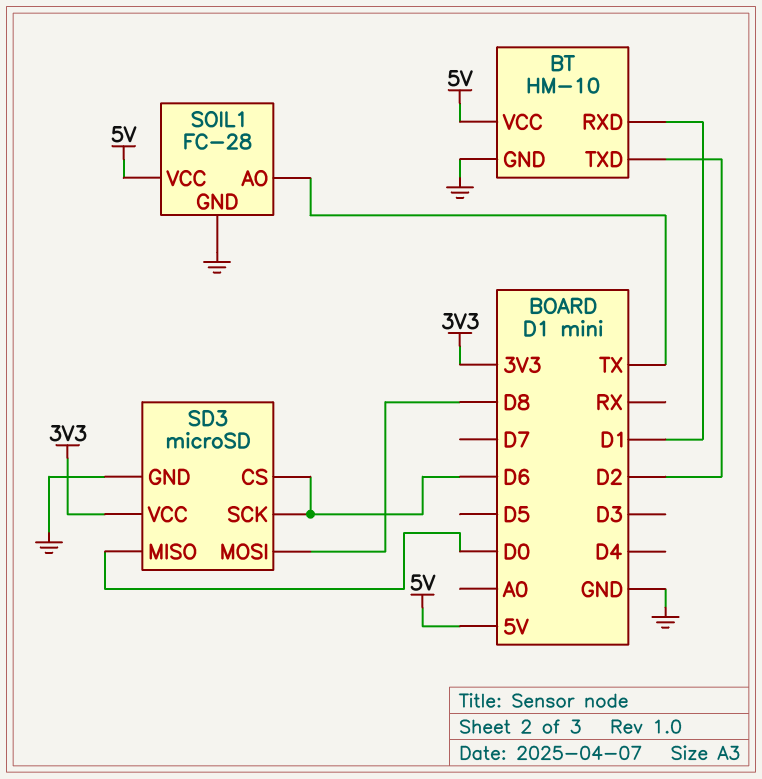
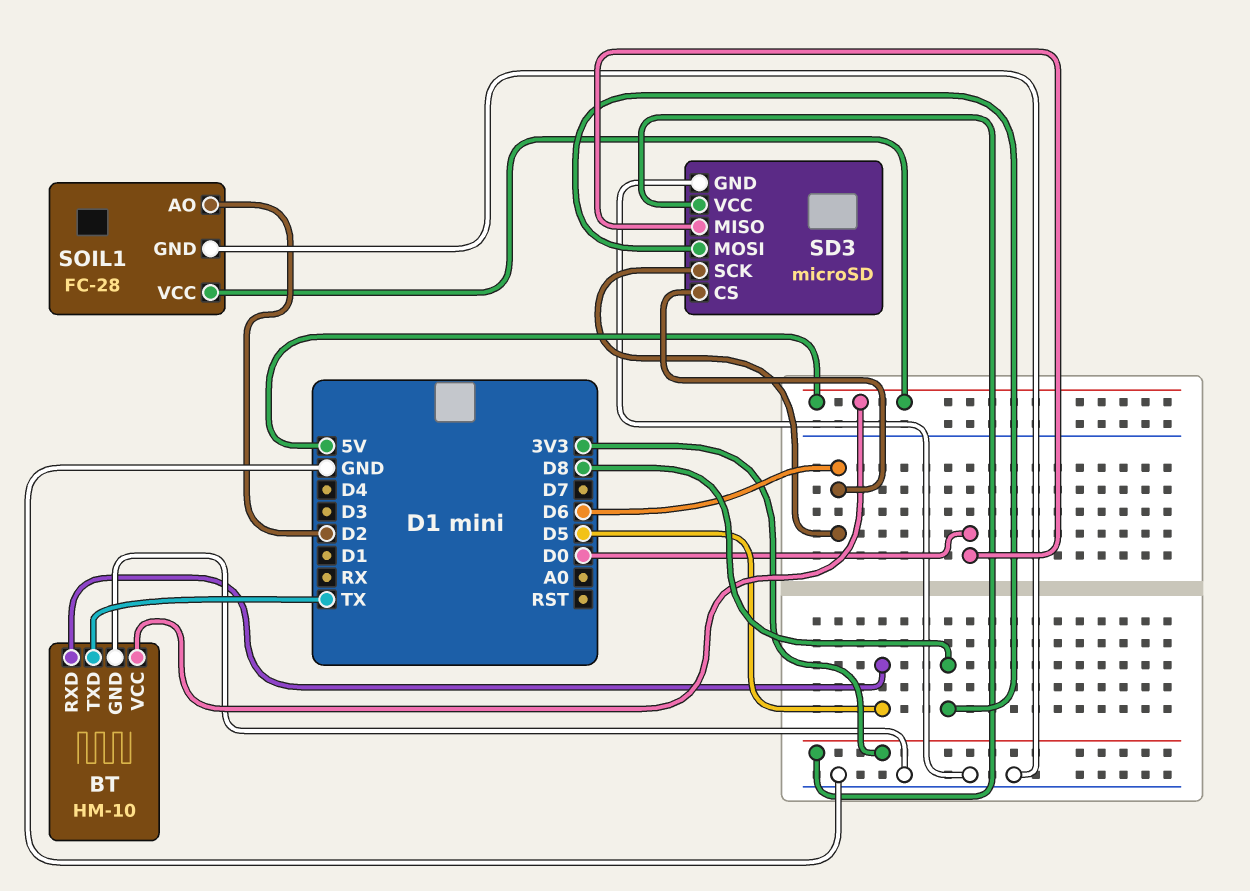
BT pin RXD: D1 -> D5
BT pin TXD: D2 -> TX
SOIL1 pin AO: TX -> D2

